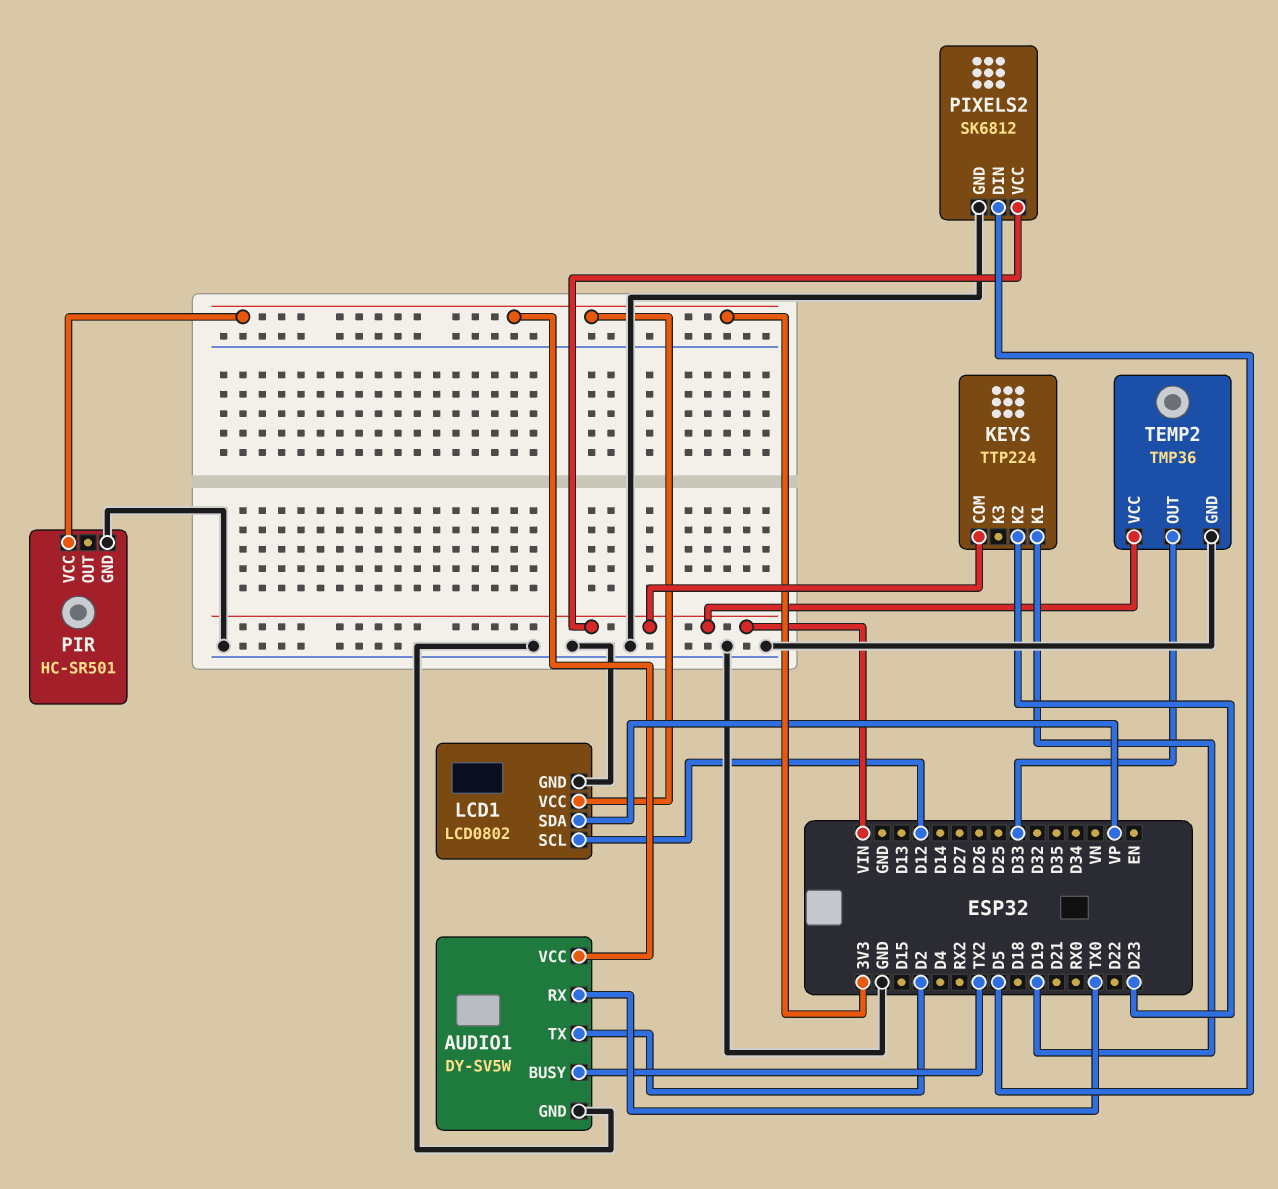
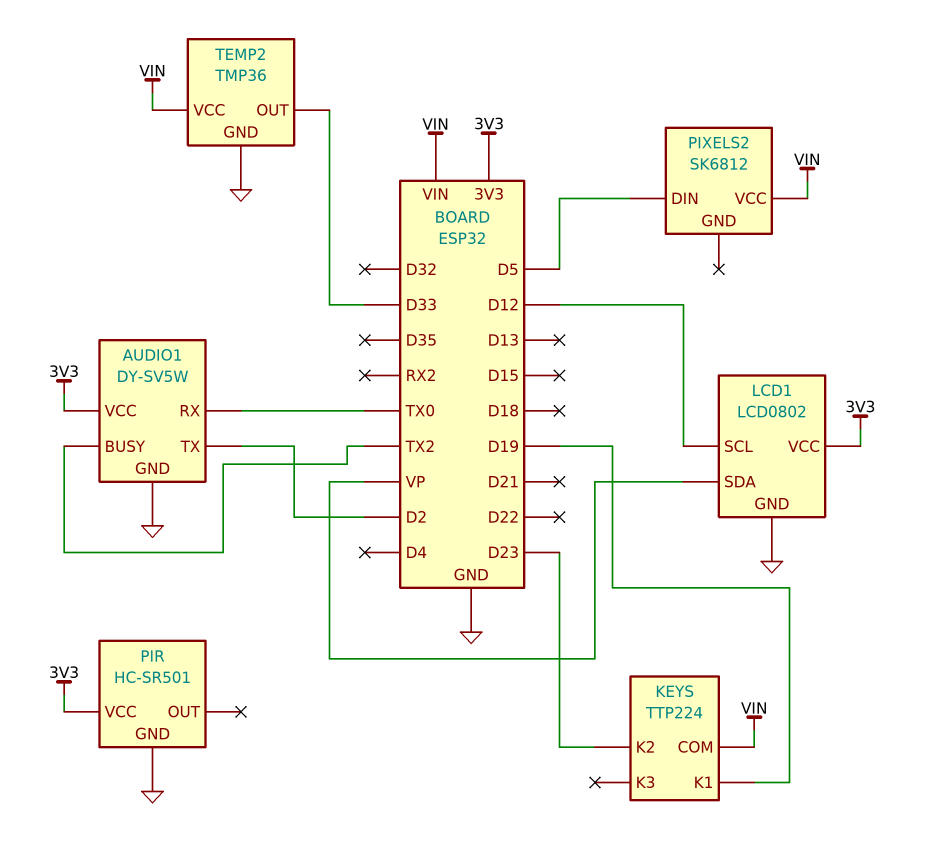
PIXELS2 pin GND: GND -> none

